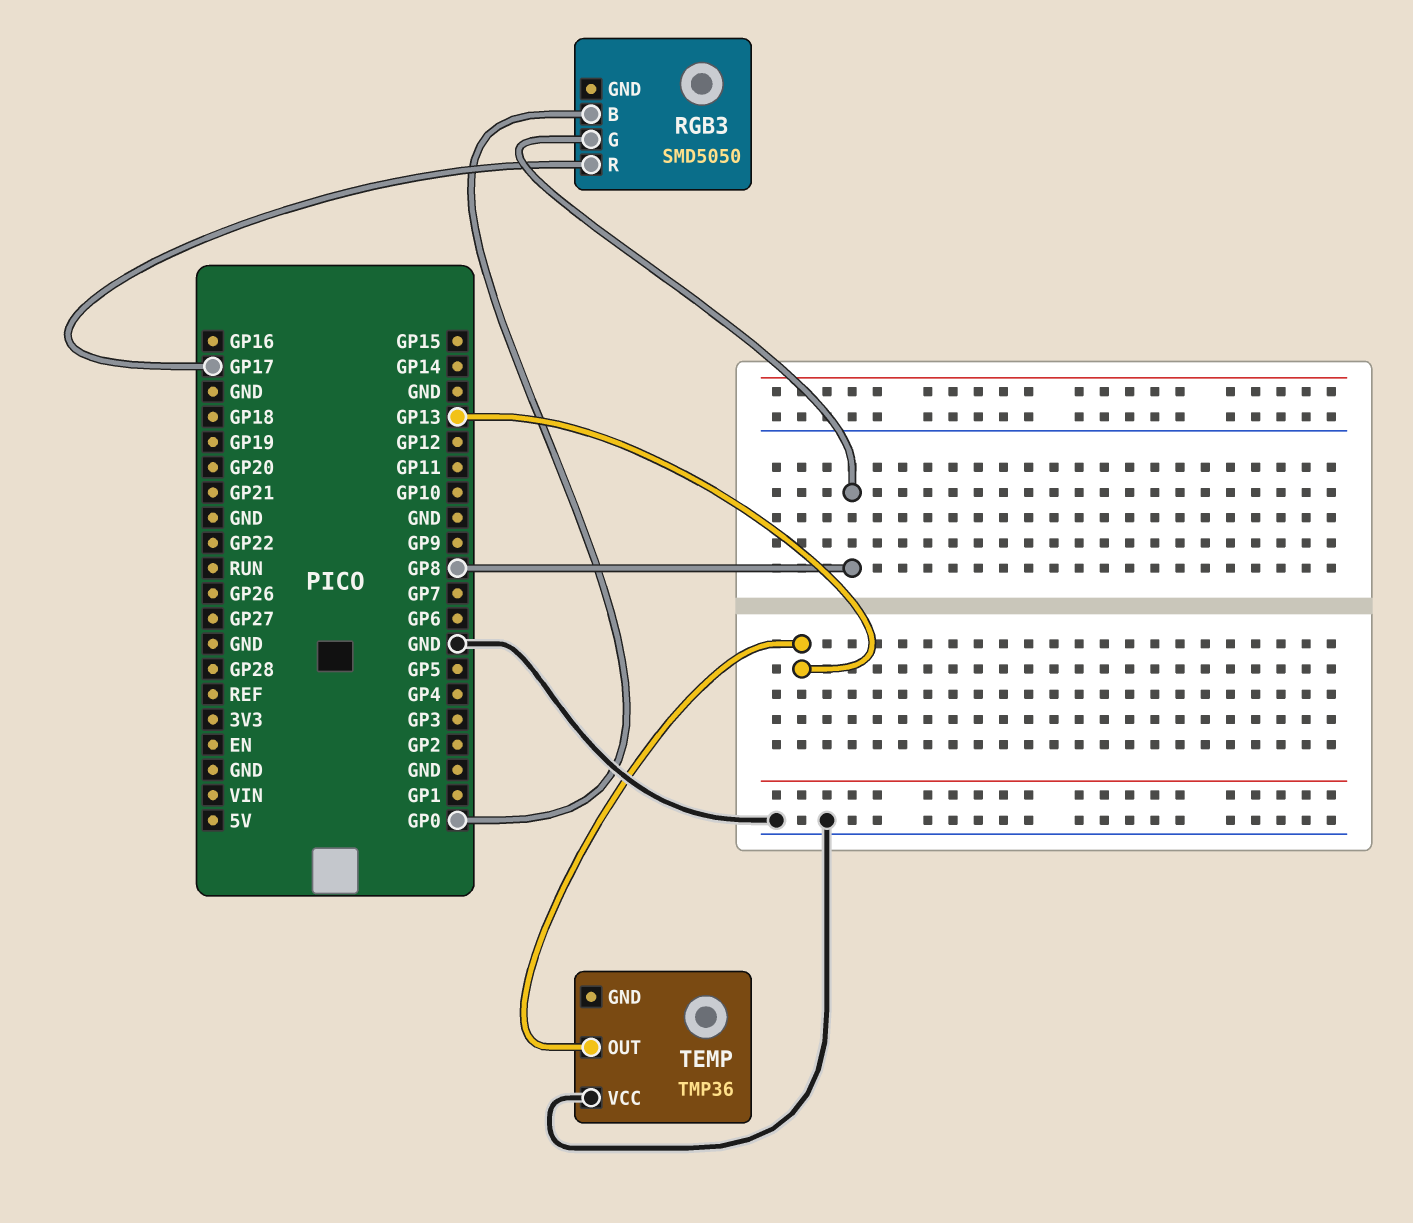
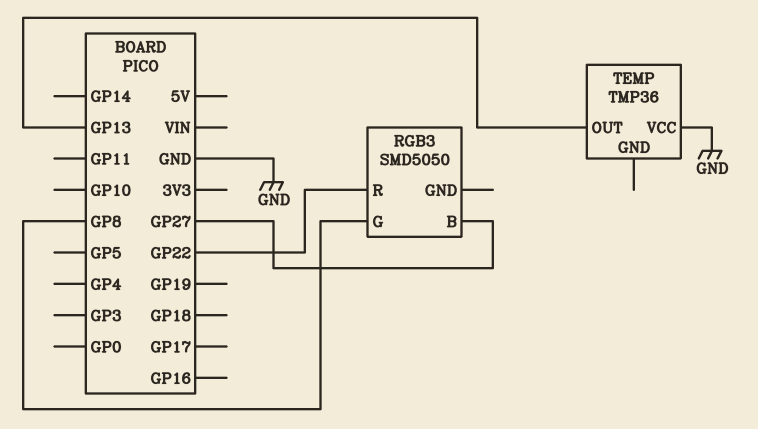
RGB3 pin B: GP0 -> GP27
RGB3 pin R: GP17 -> GP22

